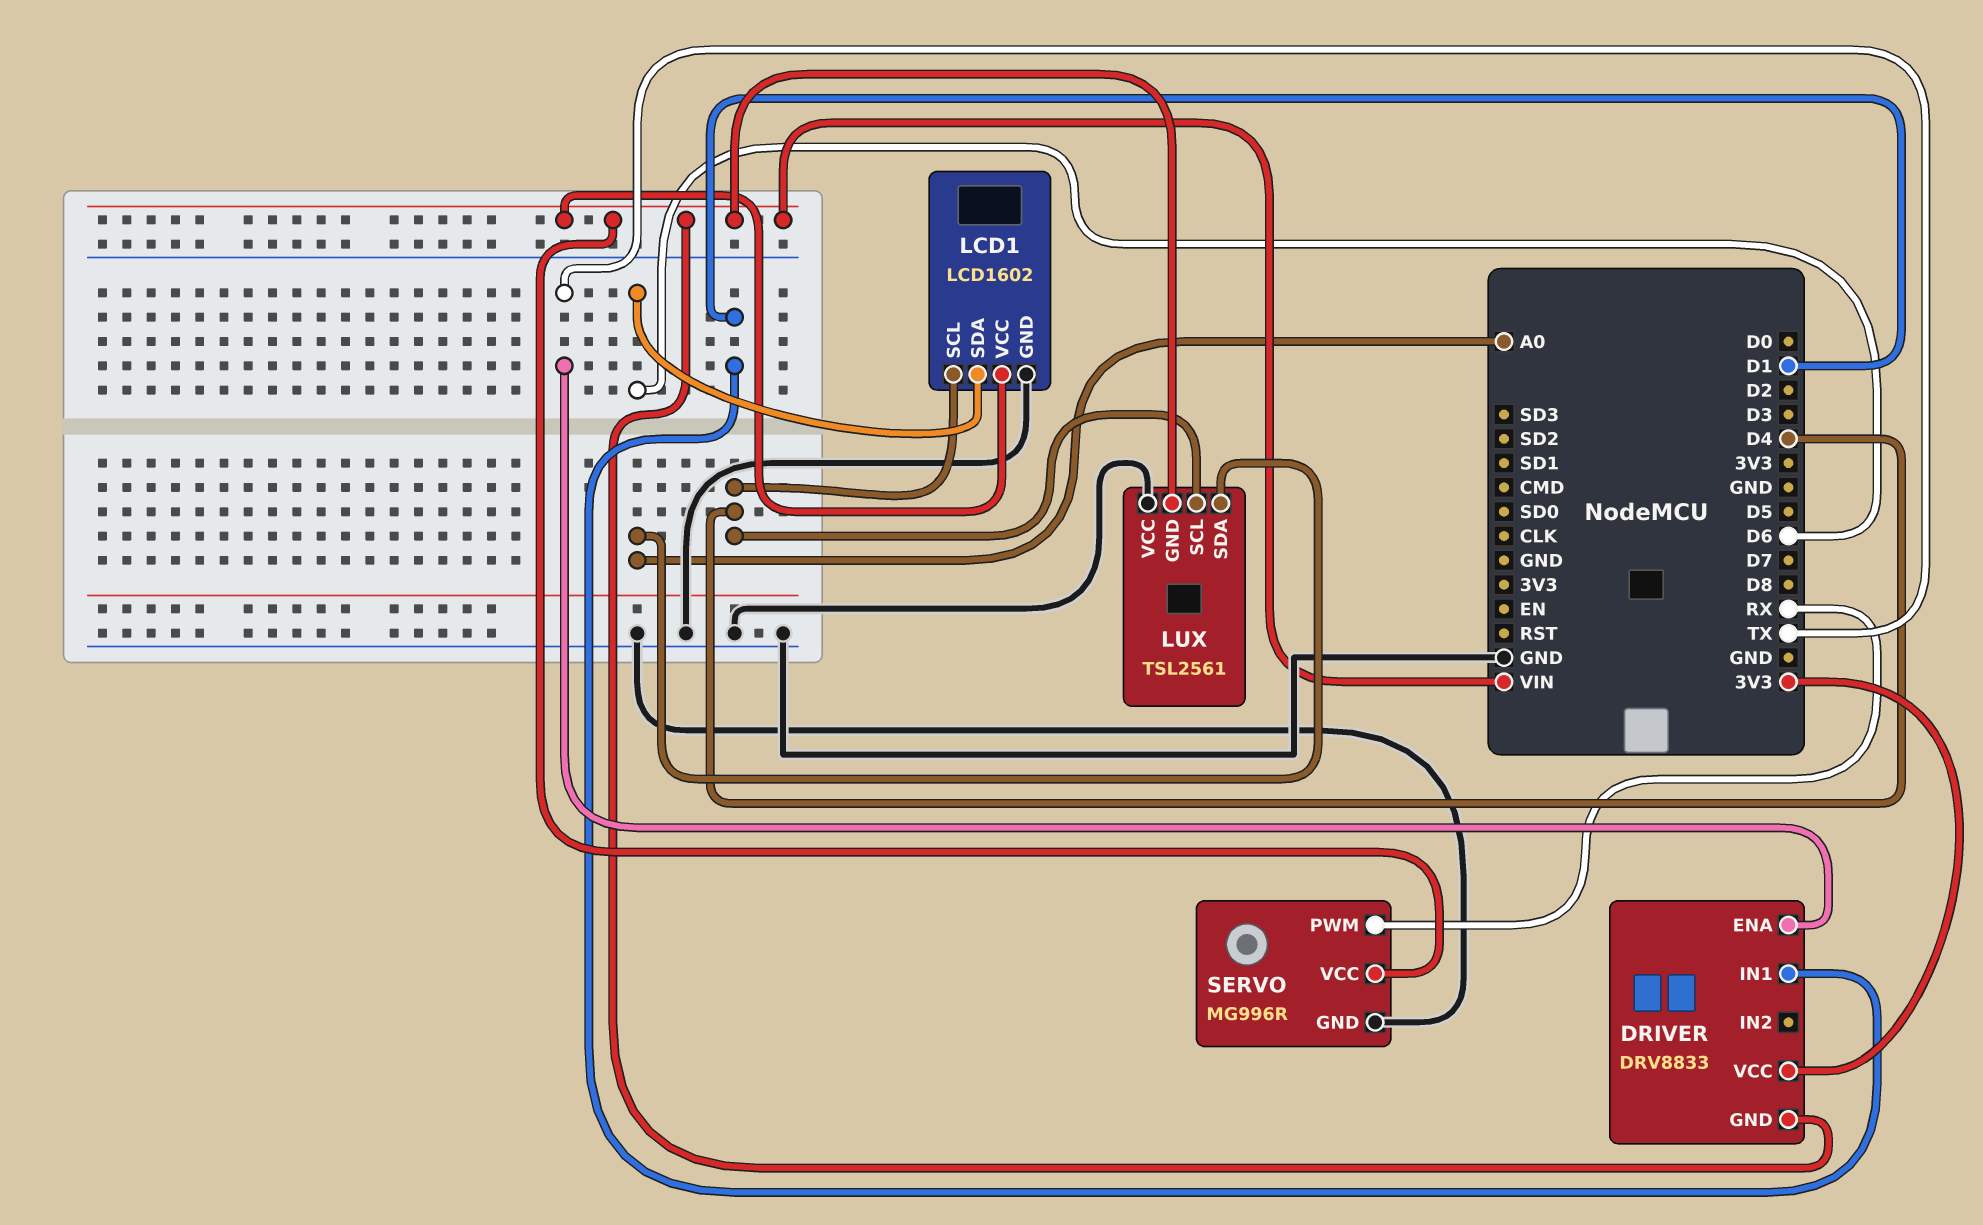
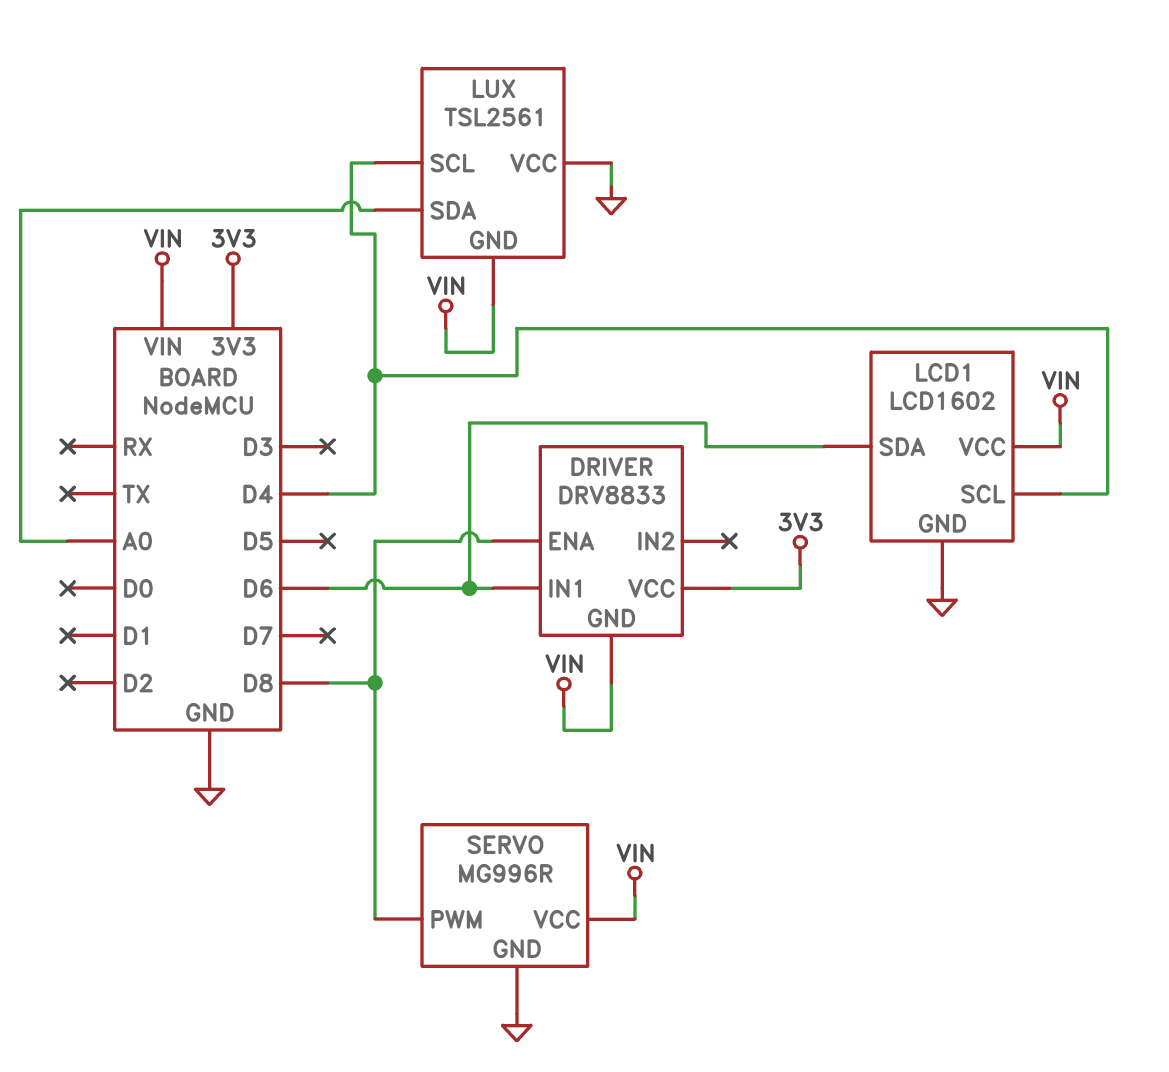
DRIVER pin ENA: TX -> D8
DRIVER pin IN1: D1 -> D6
SERVO pin PWM: RX -> D8

